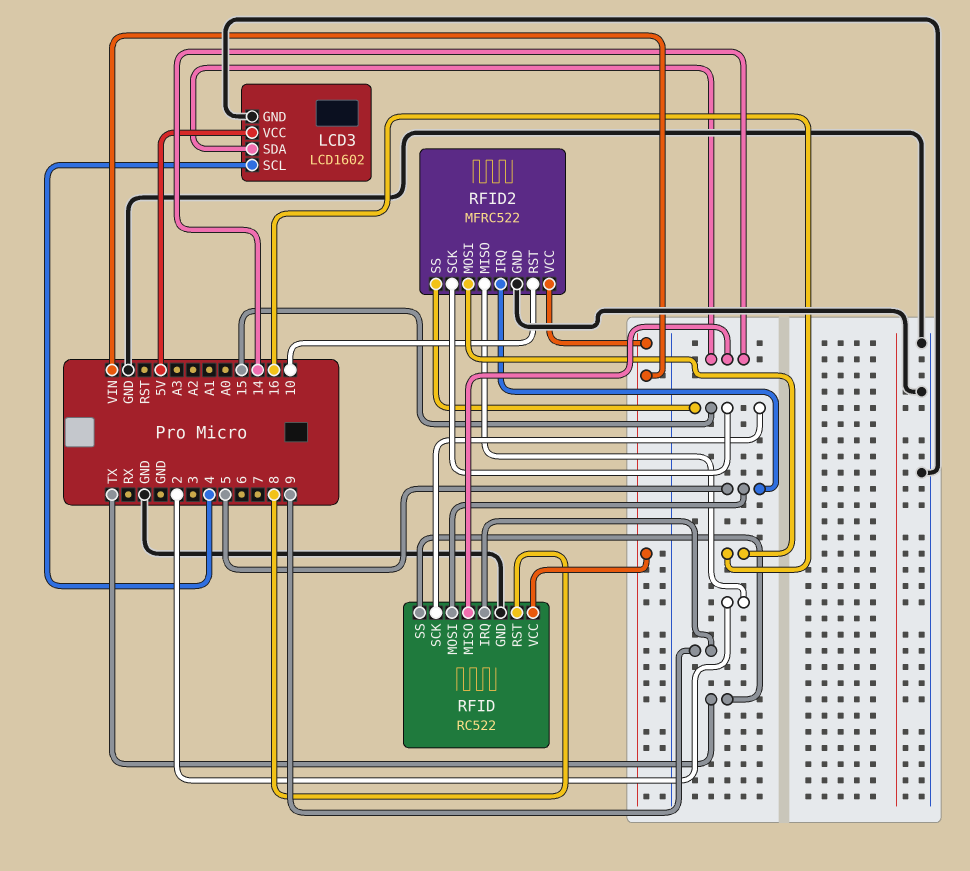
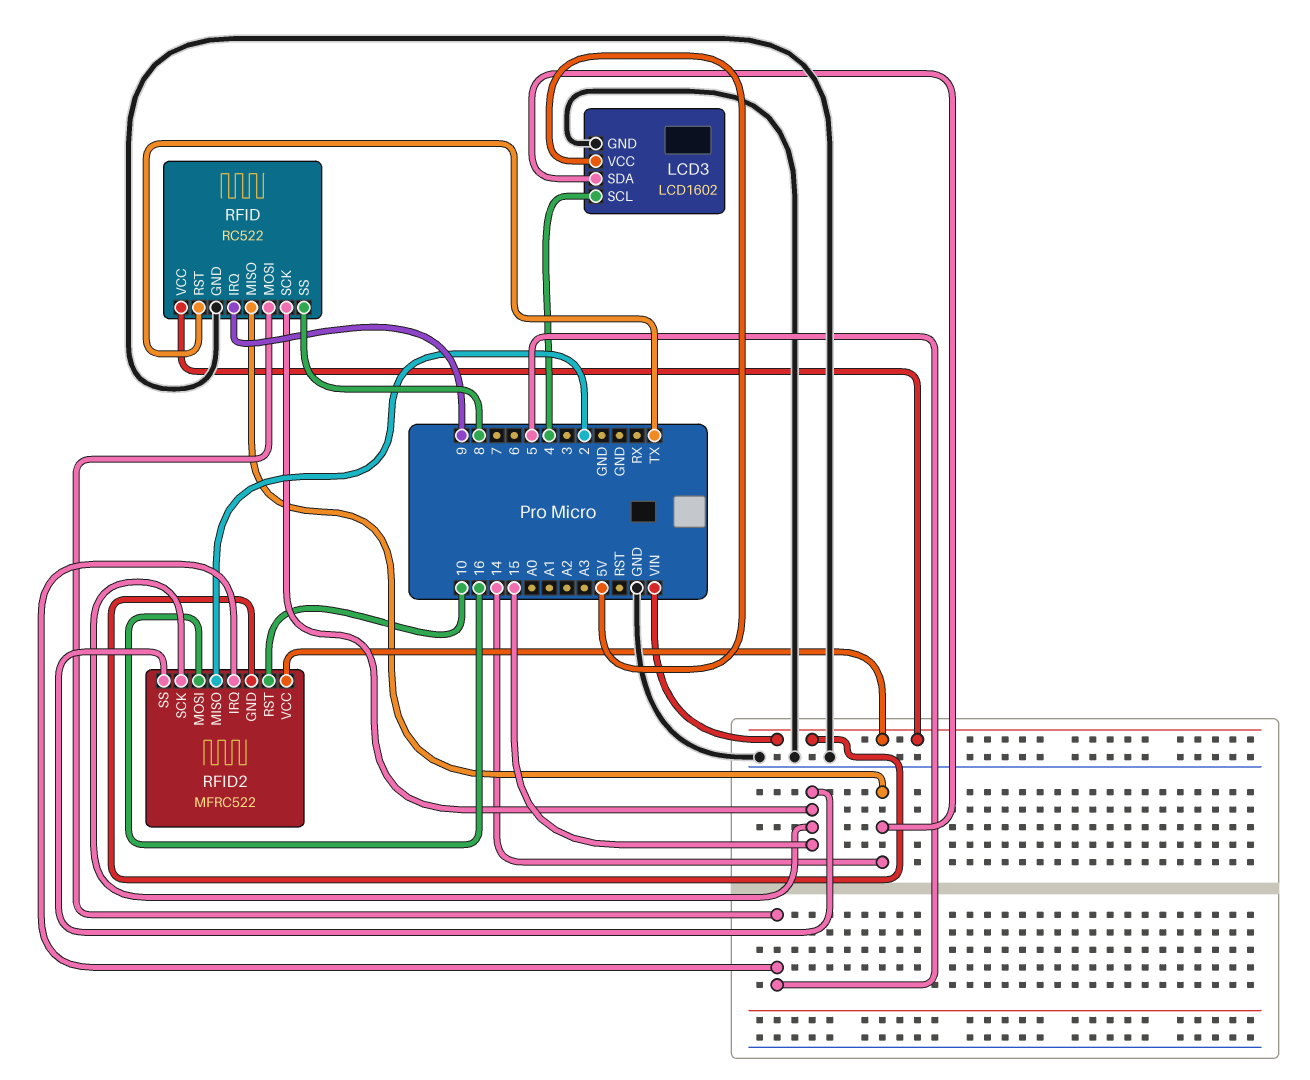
RFID pin RST: 8 -> TX
RFID pin SS: TX -> 8
RFID2 pin GND: GND -> VIN

